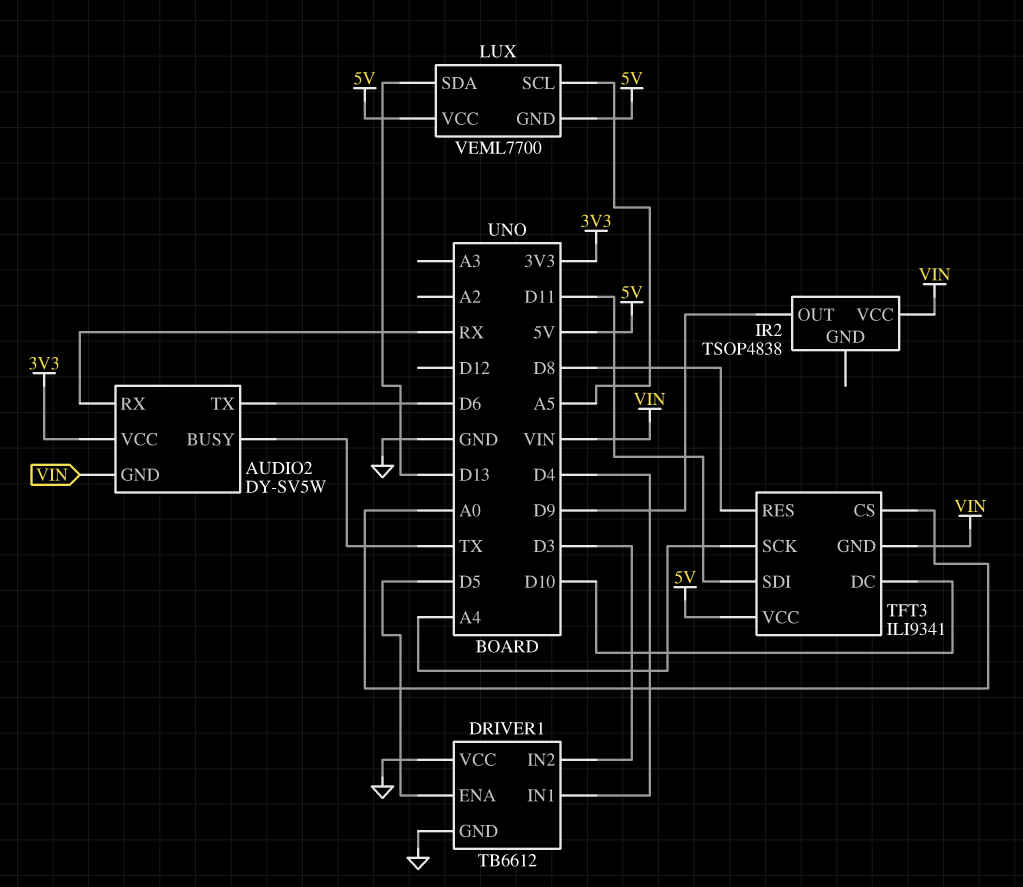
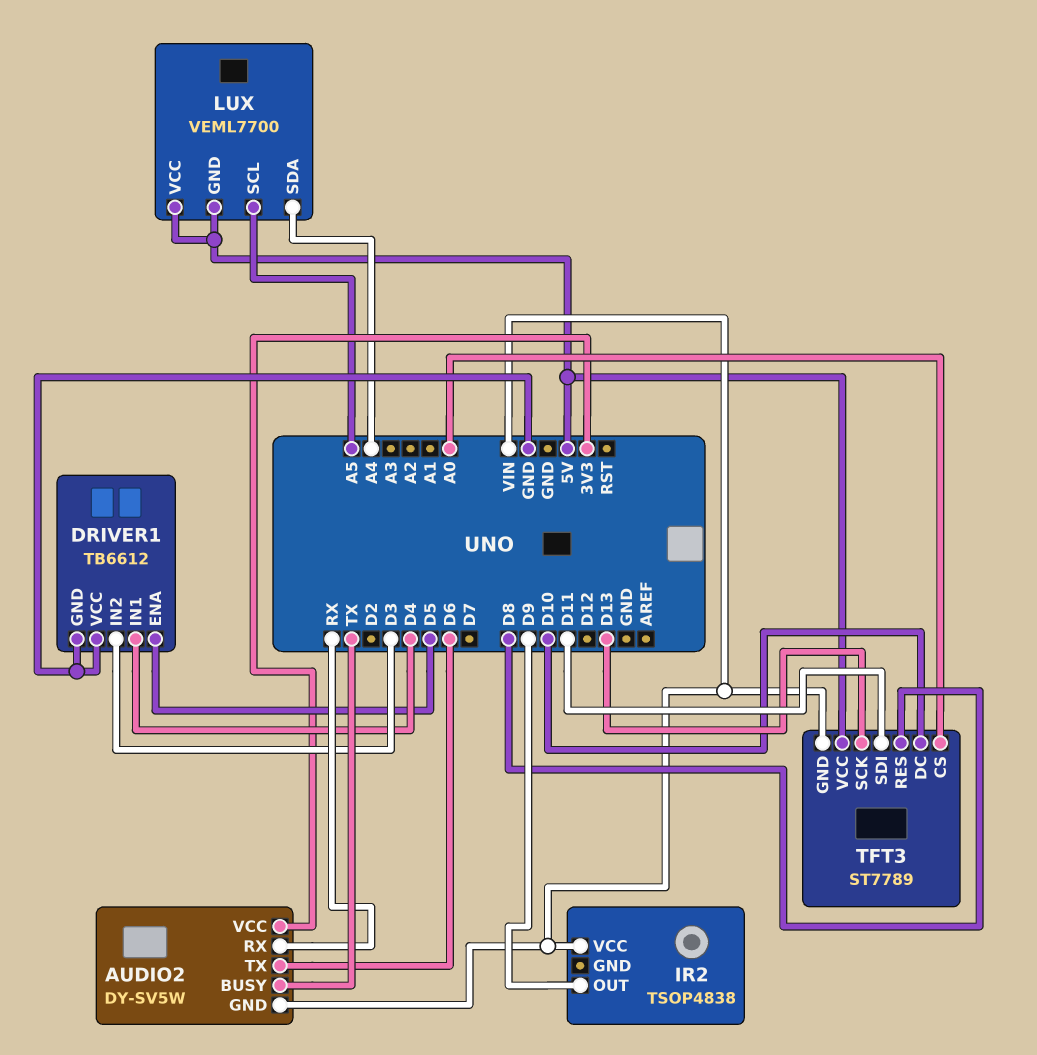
LUX pin SDA: D13 -> A4
TFT3: ILI9341 -> ST7789
TFT3 pin SCK: A4 -> D13

